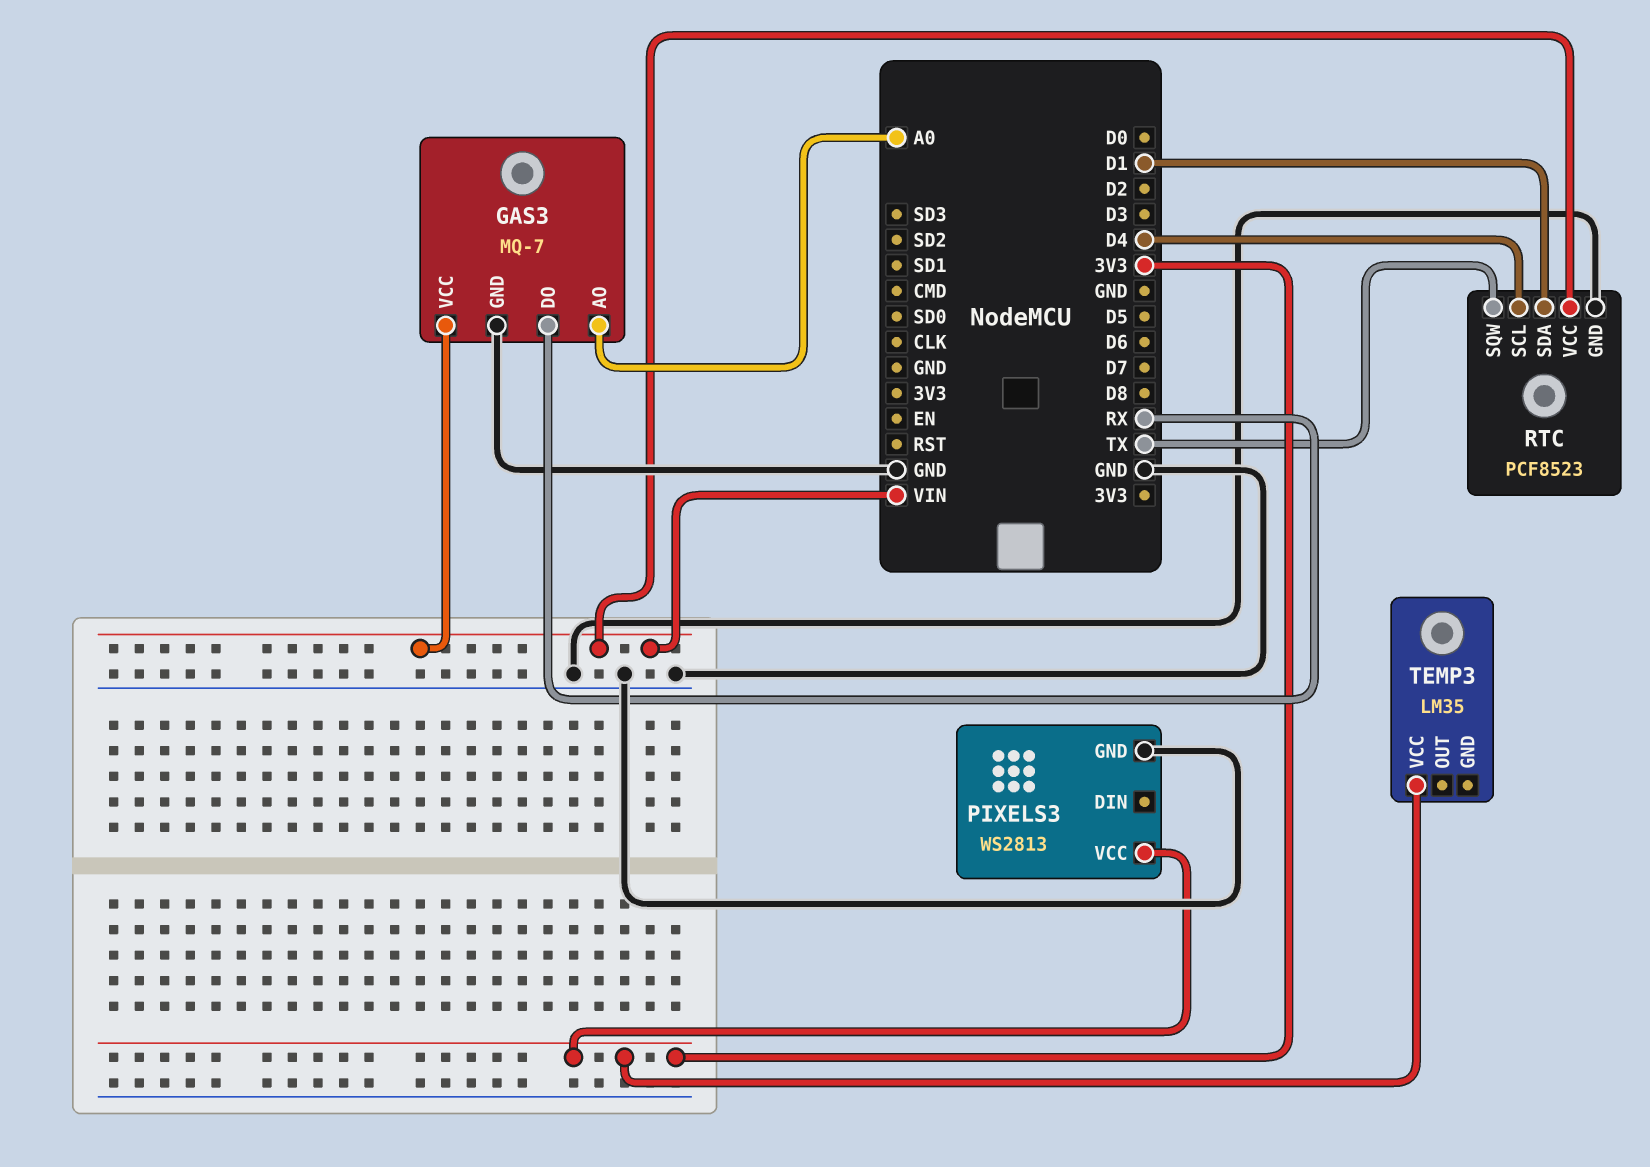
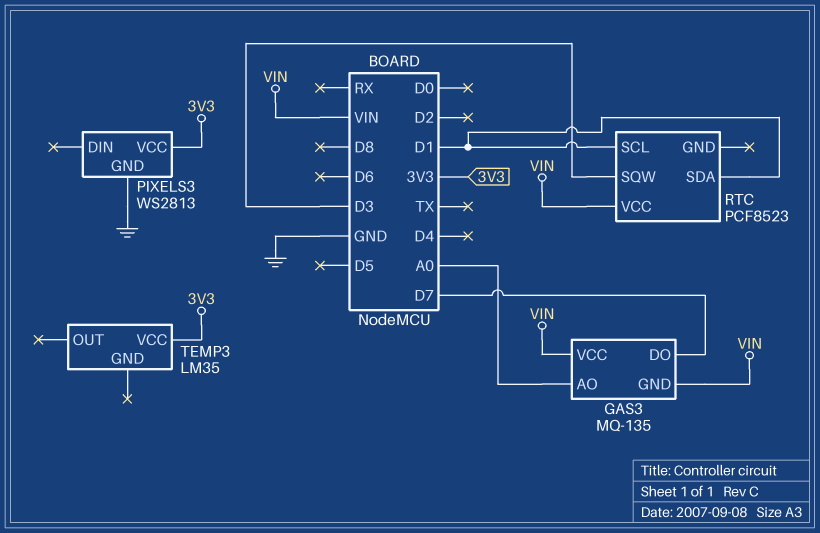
GAS3: MQ-7 -> MQ-135
GAS3 pin DO: RX -> D7
GAS3 pin GND: GND -> VIN
RTC pin GND: GND -> none
RTC pin SCL: D4 -> D1
RTC pin SQW: TX -> D3

